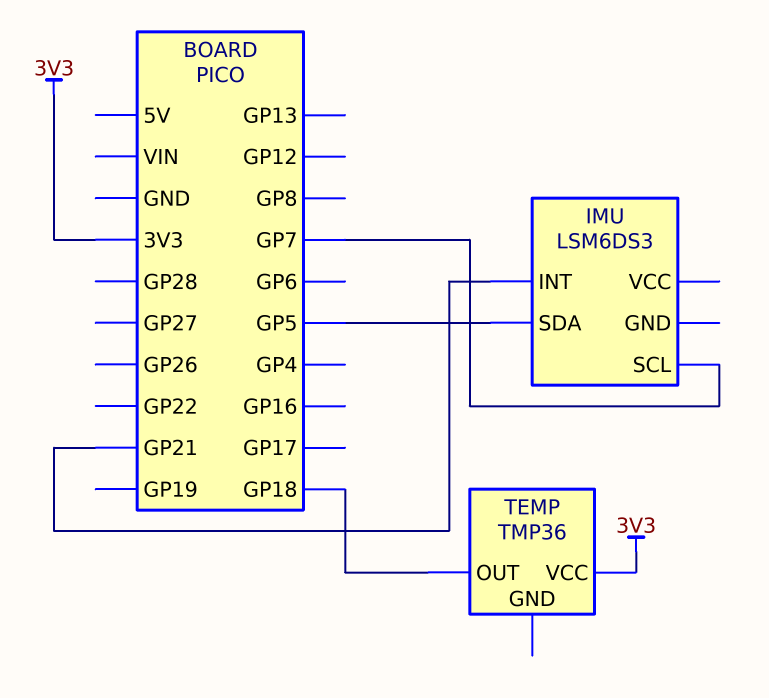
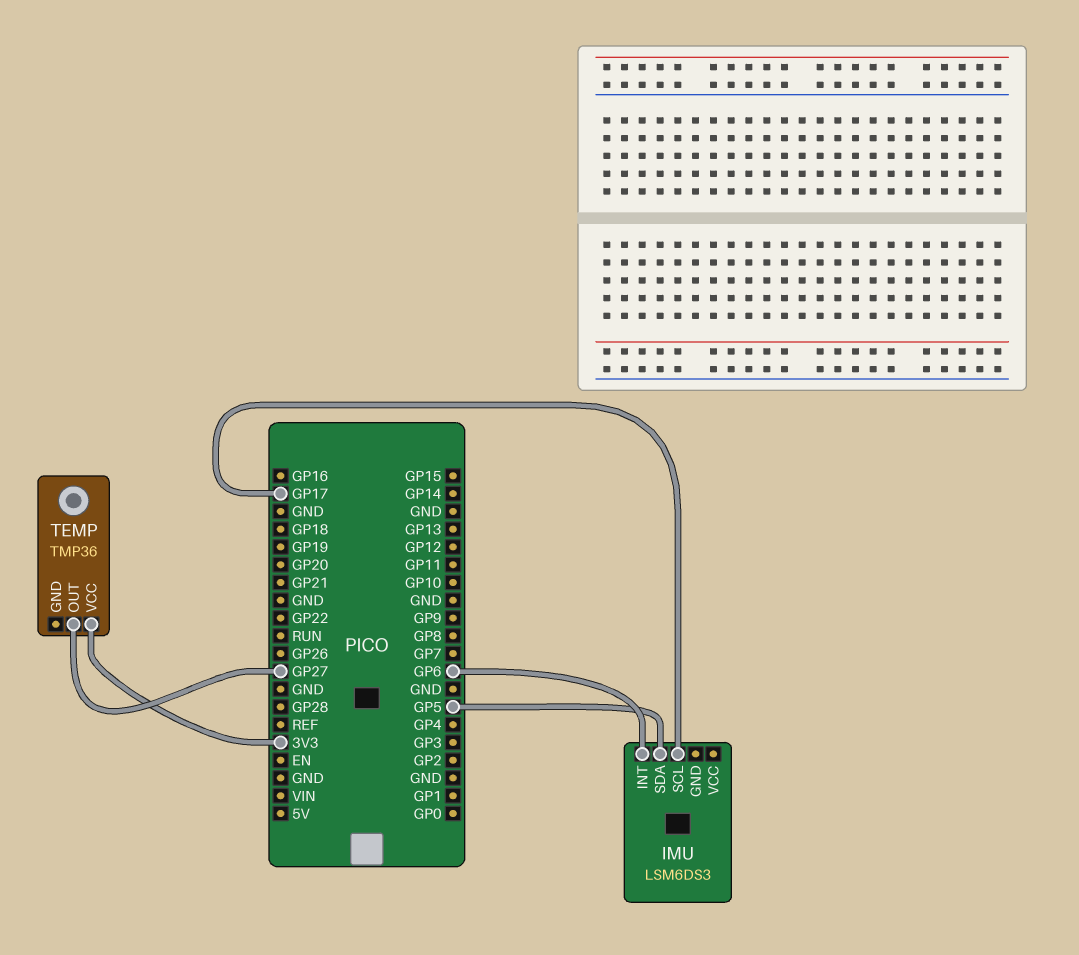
IMU pin INT: GP21 -> GP6
IMU pin SCL: GP7 -> GP17
TEMP pin OUT: GP18 -> GP27

